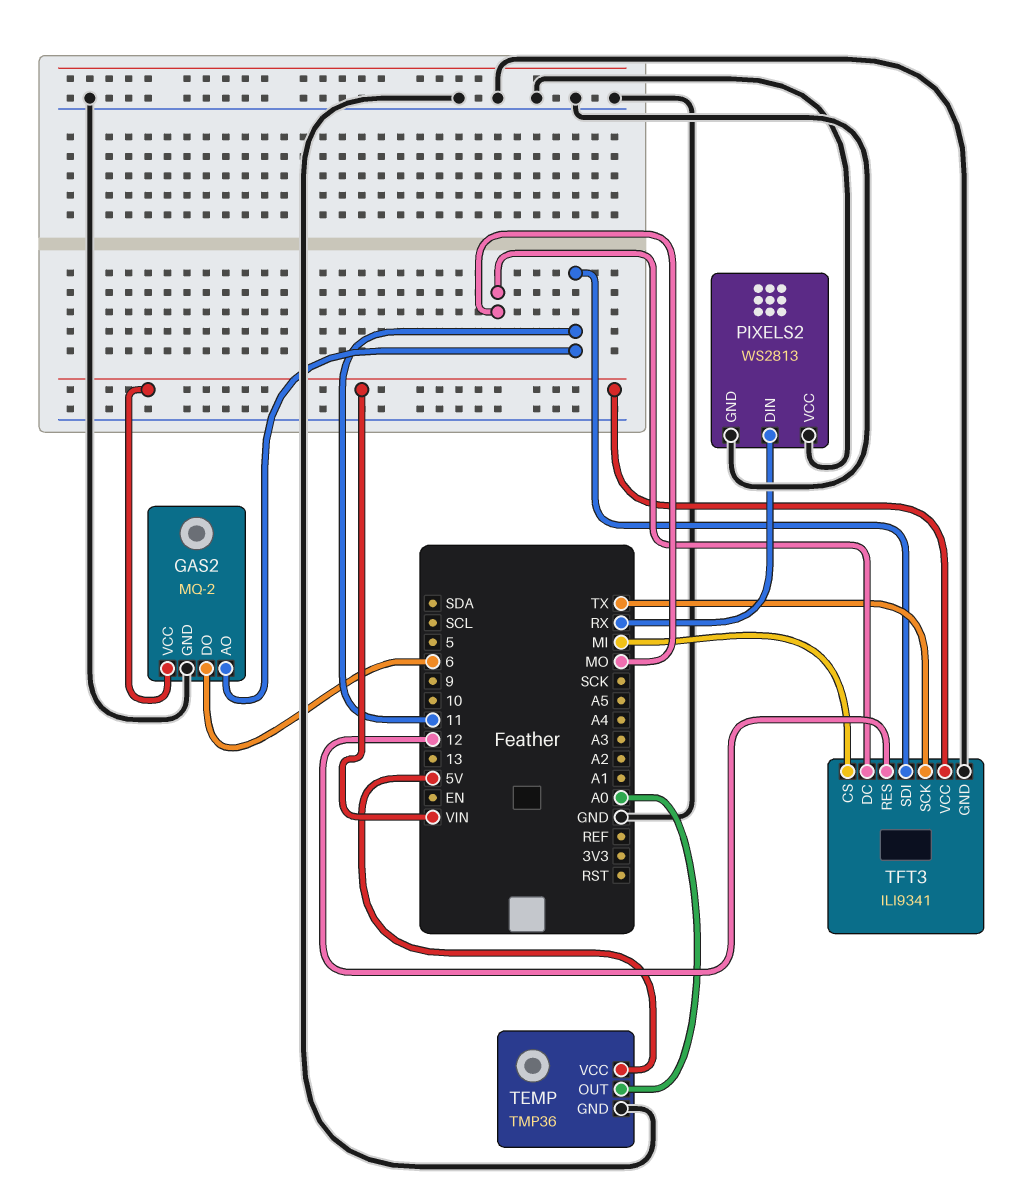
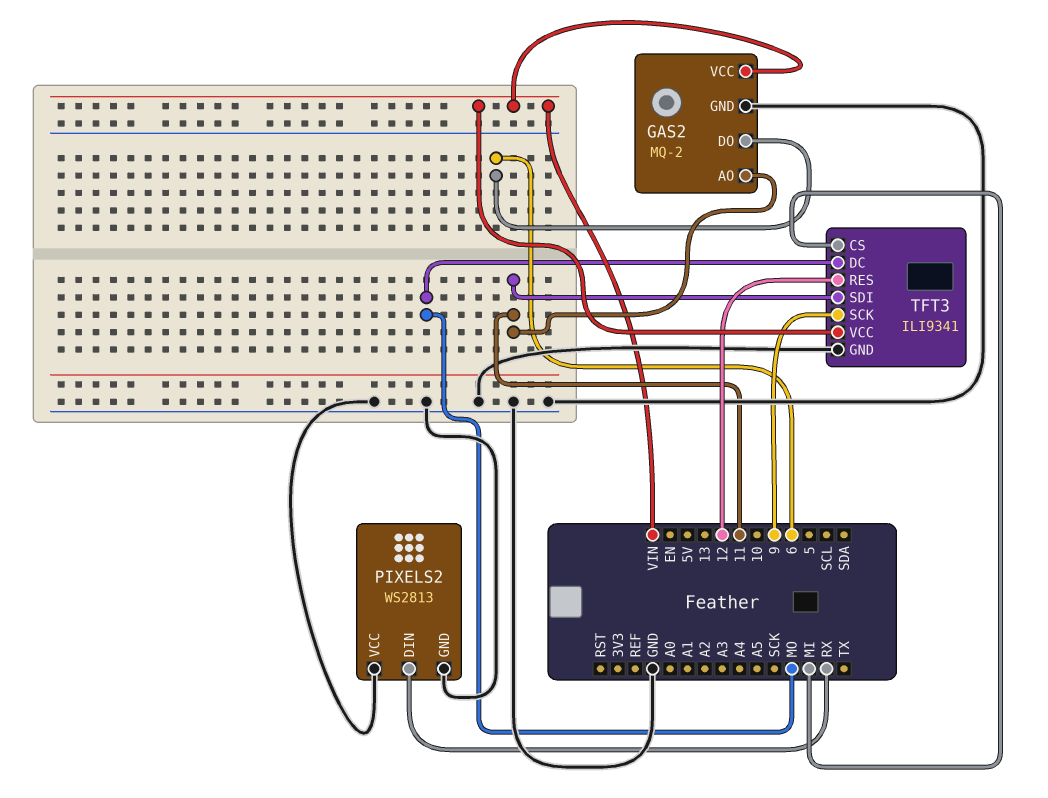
TEMP: TMP36 -> none
TEMP pin GND: GND -> none
TEMP pin OUT: A0 -> none
TEMP pin VCC: 5V -> none
TFT3 pin SCK: TX -> 9

